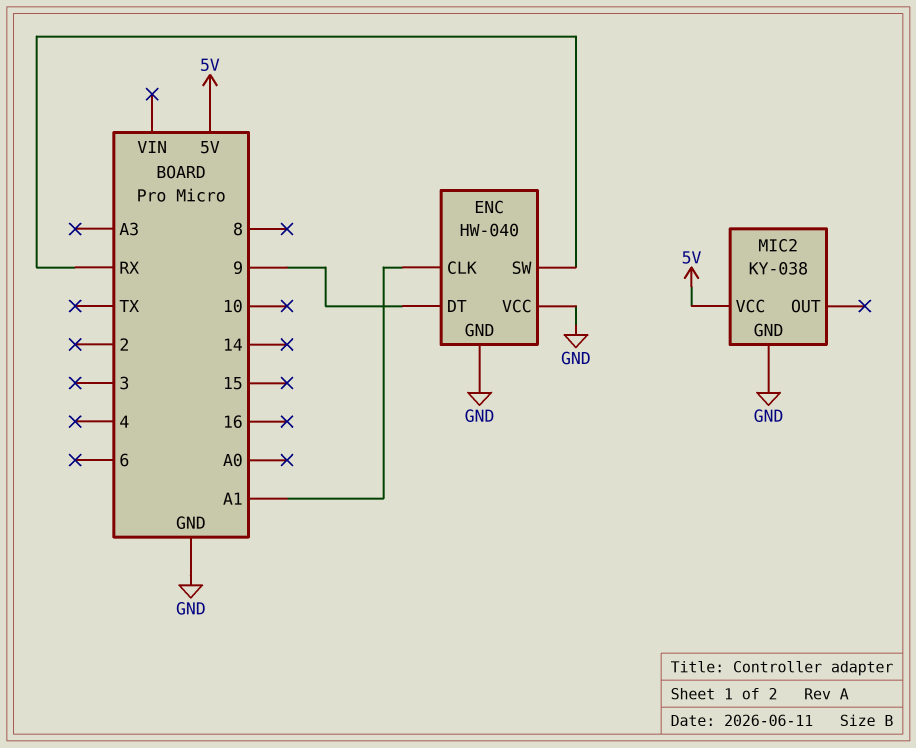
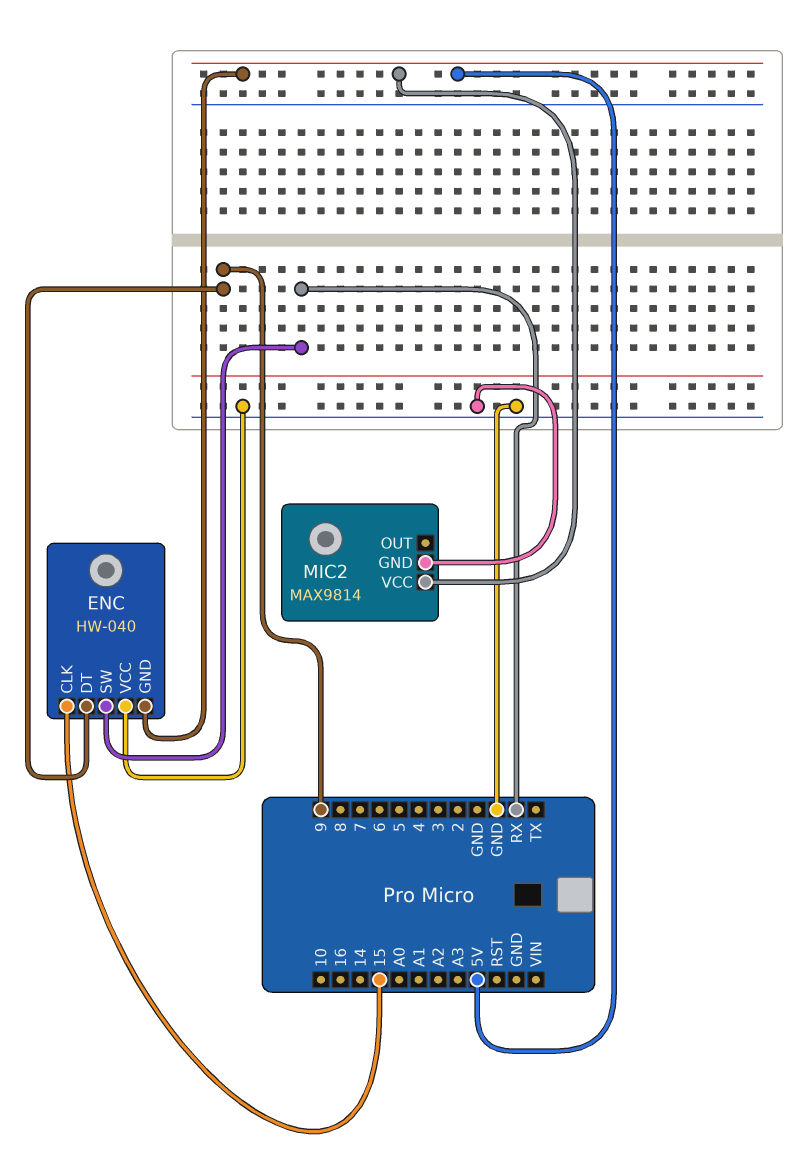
ENC pin CLK: A1 -> 15
ENC pin GND: GND -> 5V
MIC2: KY-038 -> MAX9814

